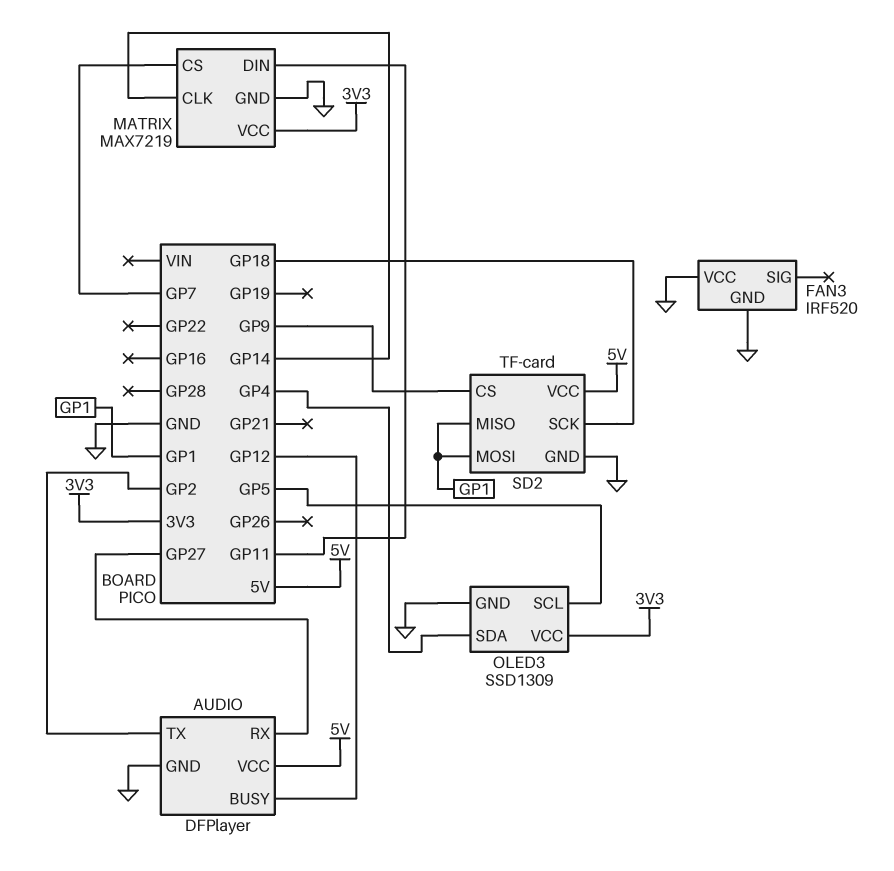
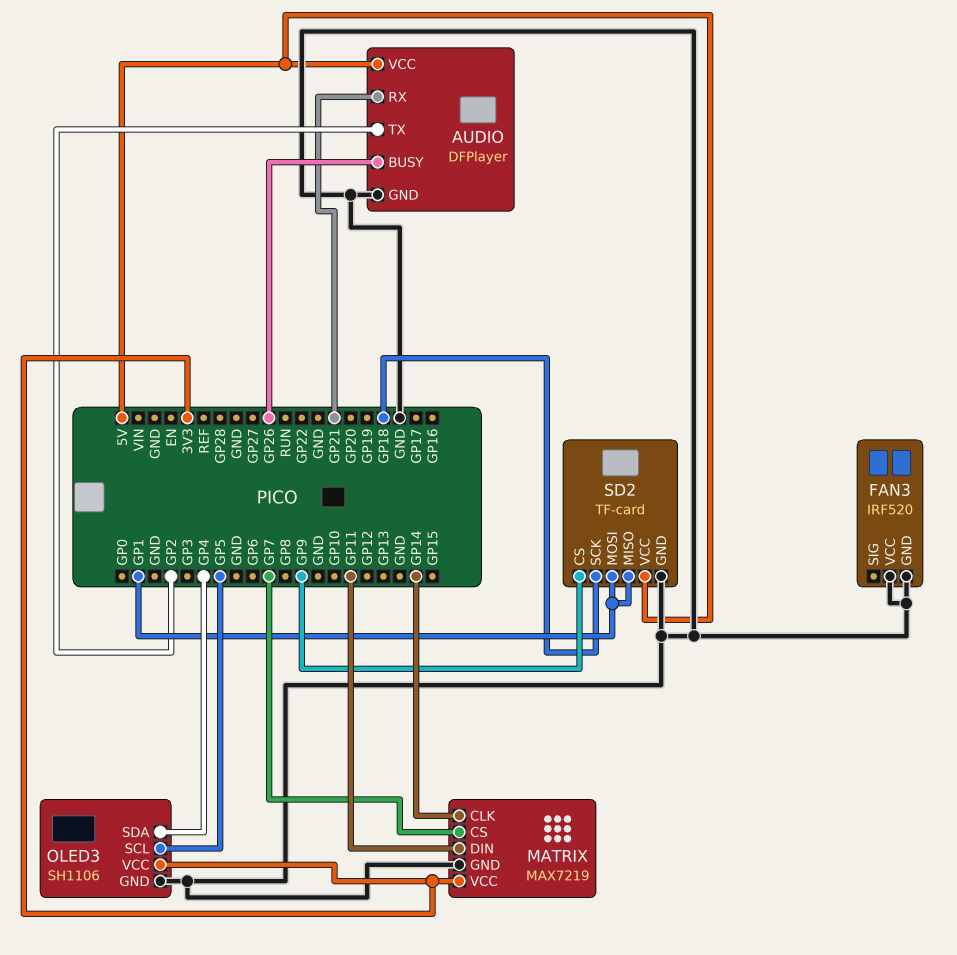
AUDIO pin BUSY: GP12 -> GP26
AUDIO pin RX: GP27 -> GP21
OLED3: SSD1309 -> SH1106

